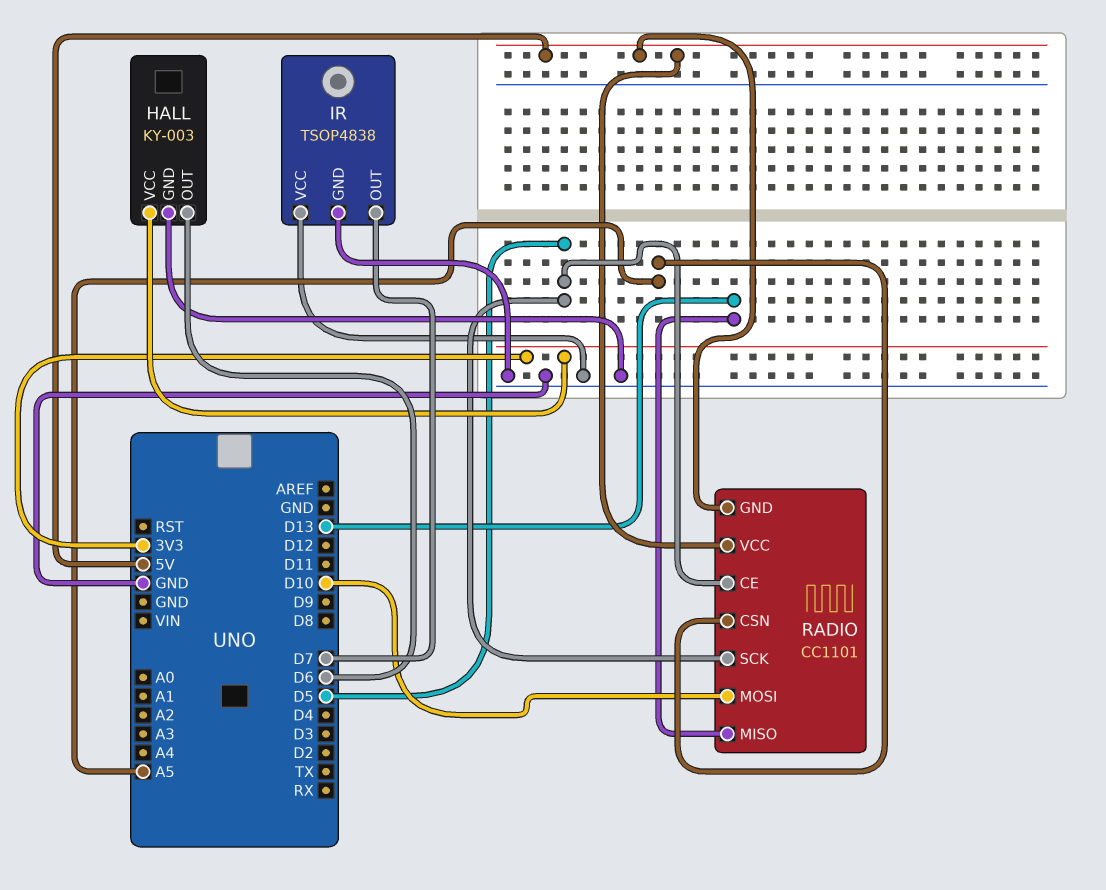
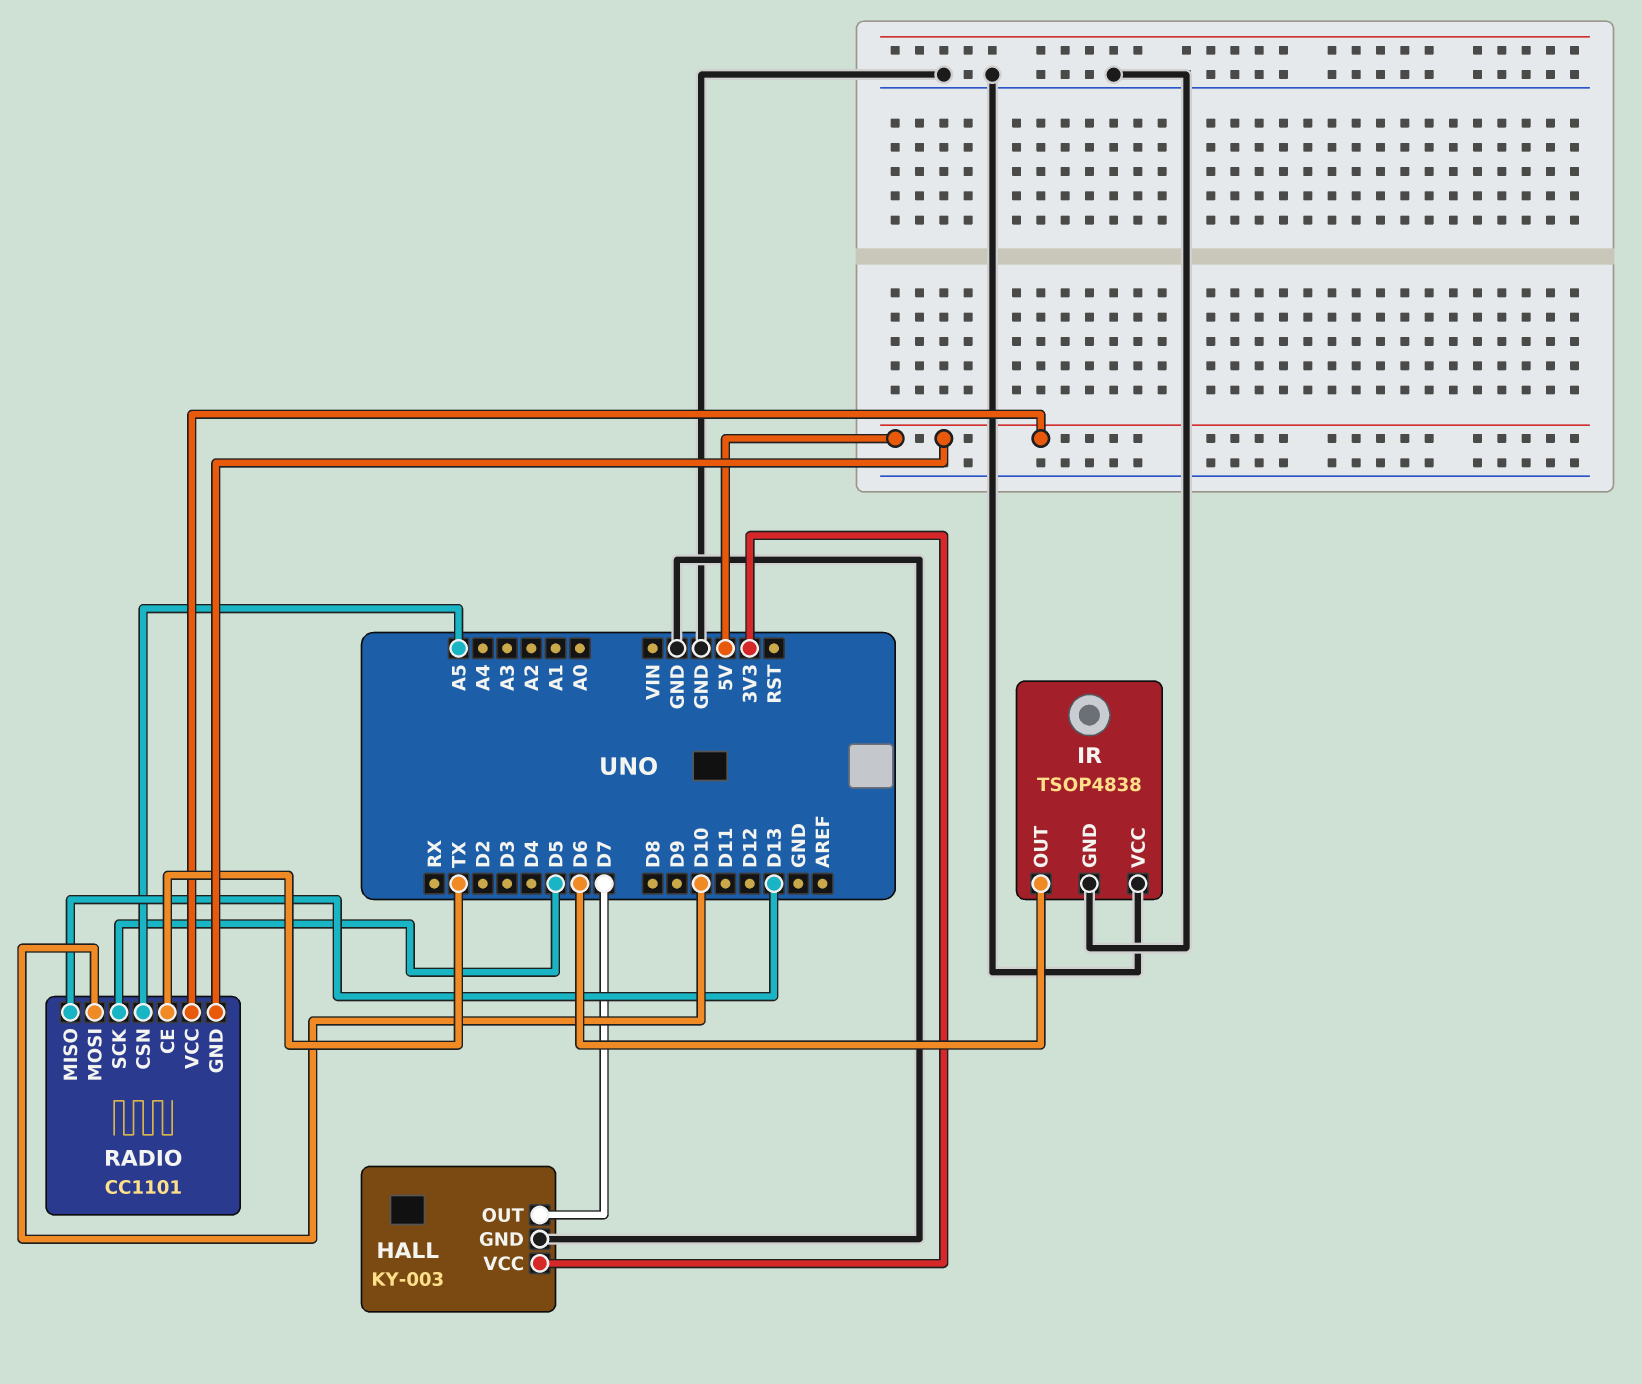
HALL pin OUT: D6 -> D7
IR pin OUT: D7 -> D6
RADIO pin CE: D5 -> TX

